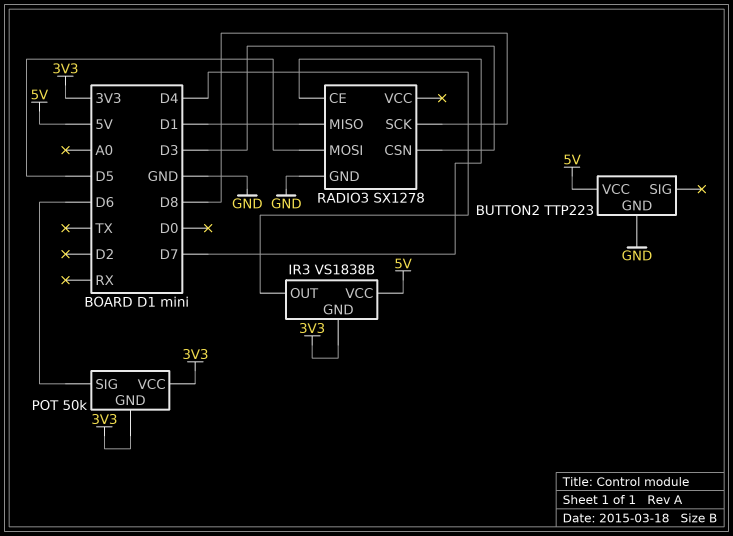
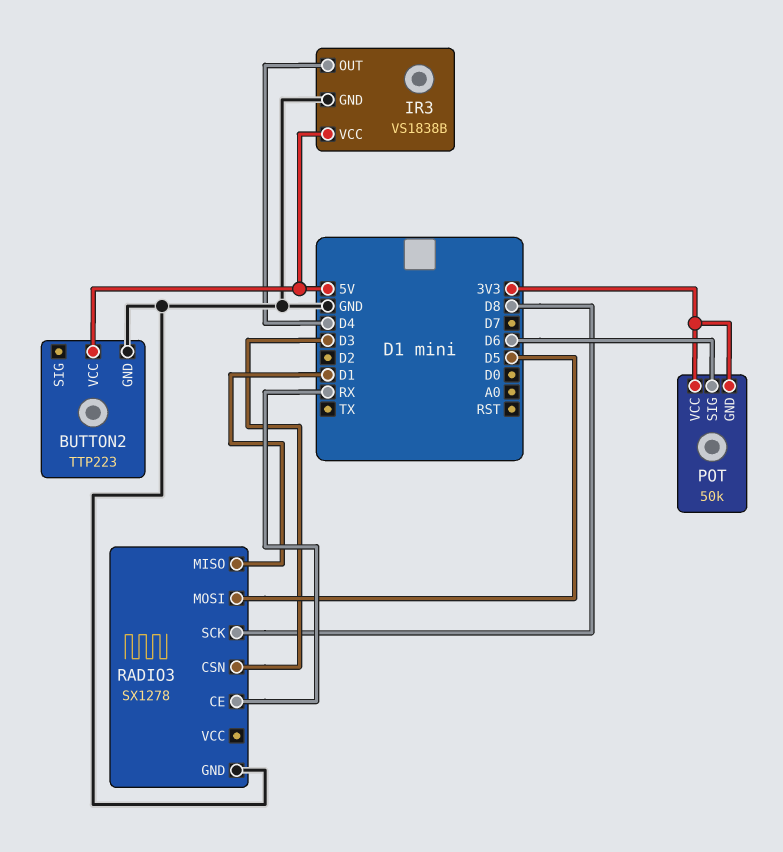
IR3 pin GND: 3V3 -> GND
RADIO3 pin CE: D7 -> RX

